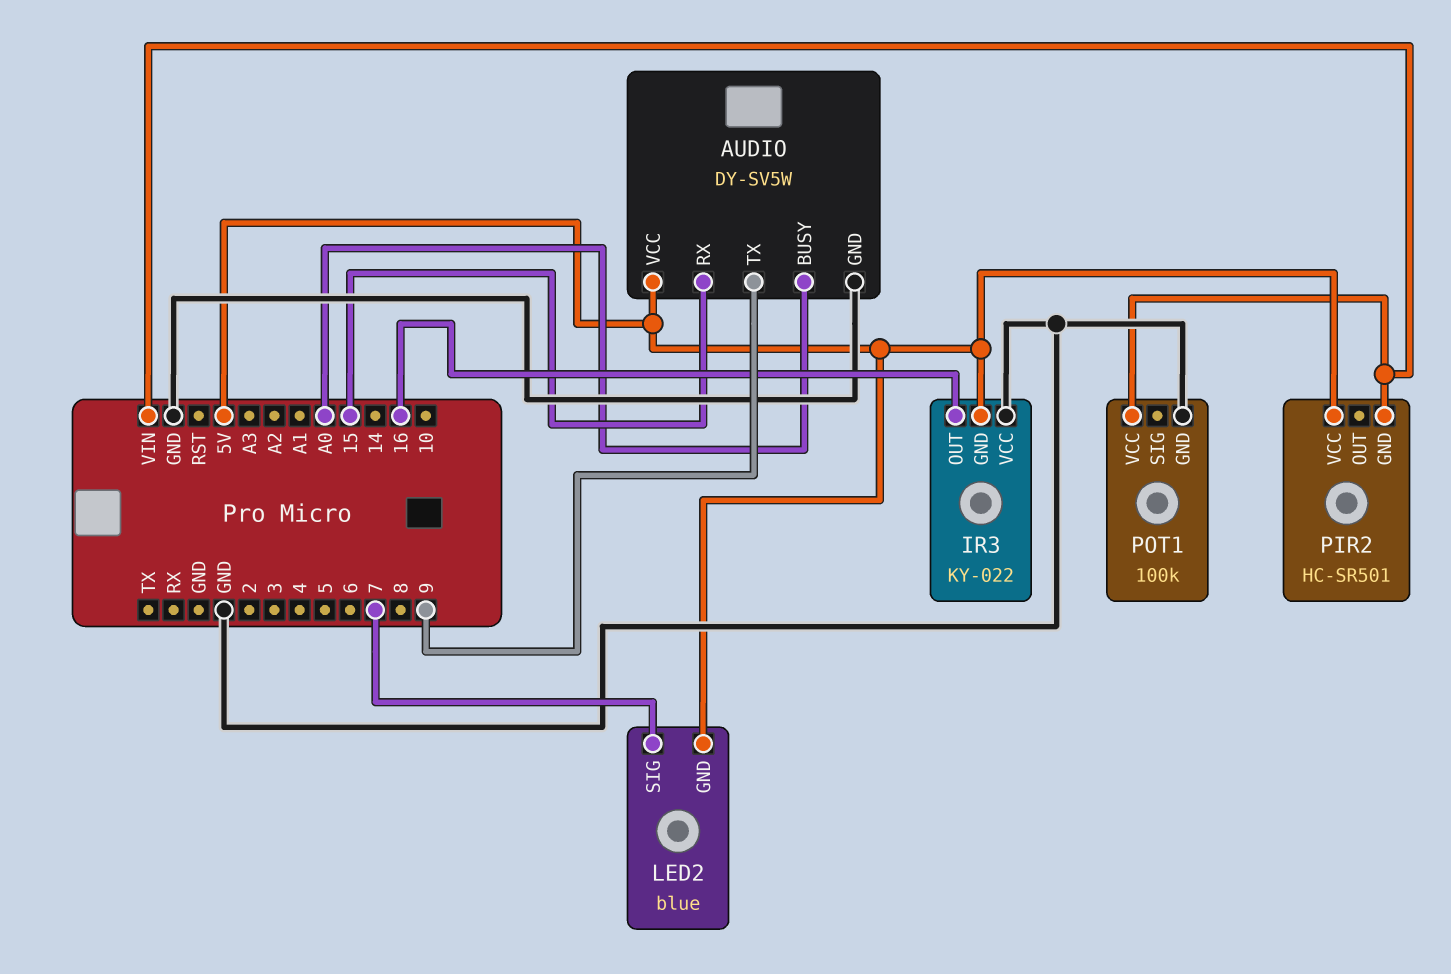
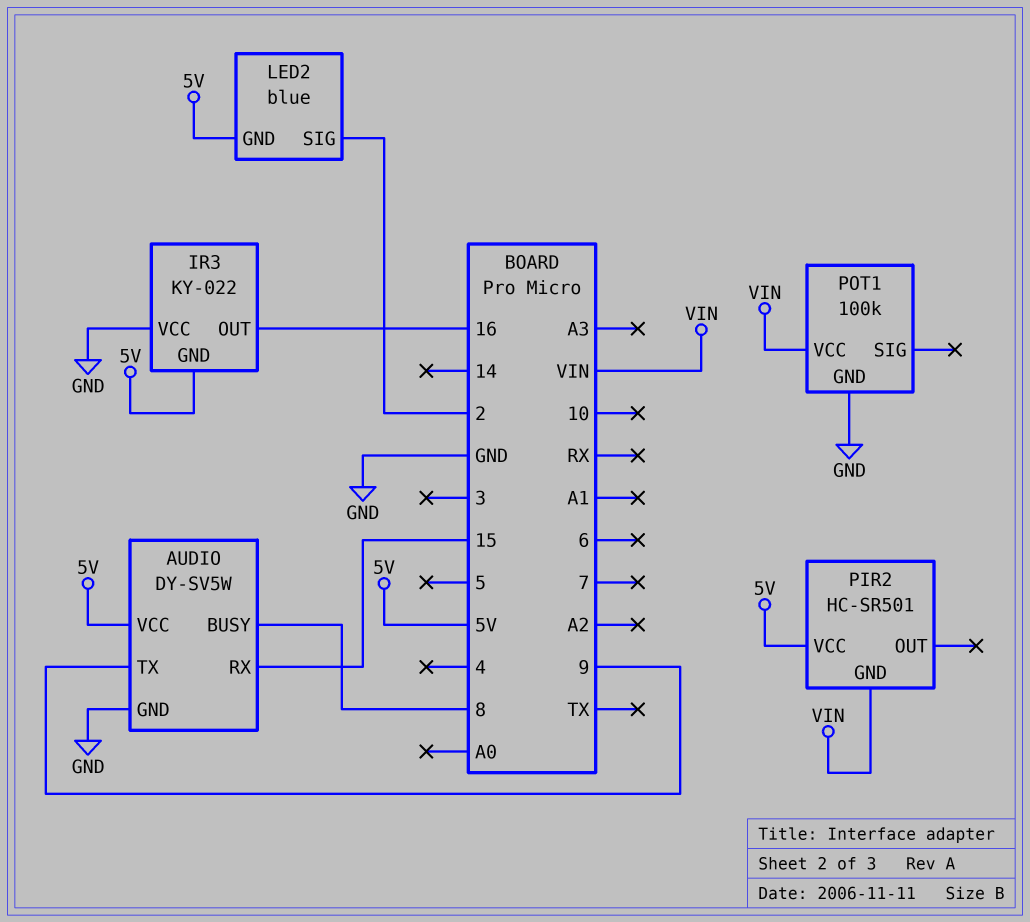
AUDIO pin BUSY: A0 -> 8
LED2 pin SIG: 7 -> 2

